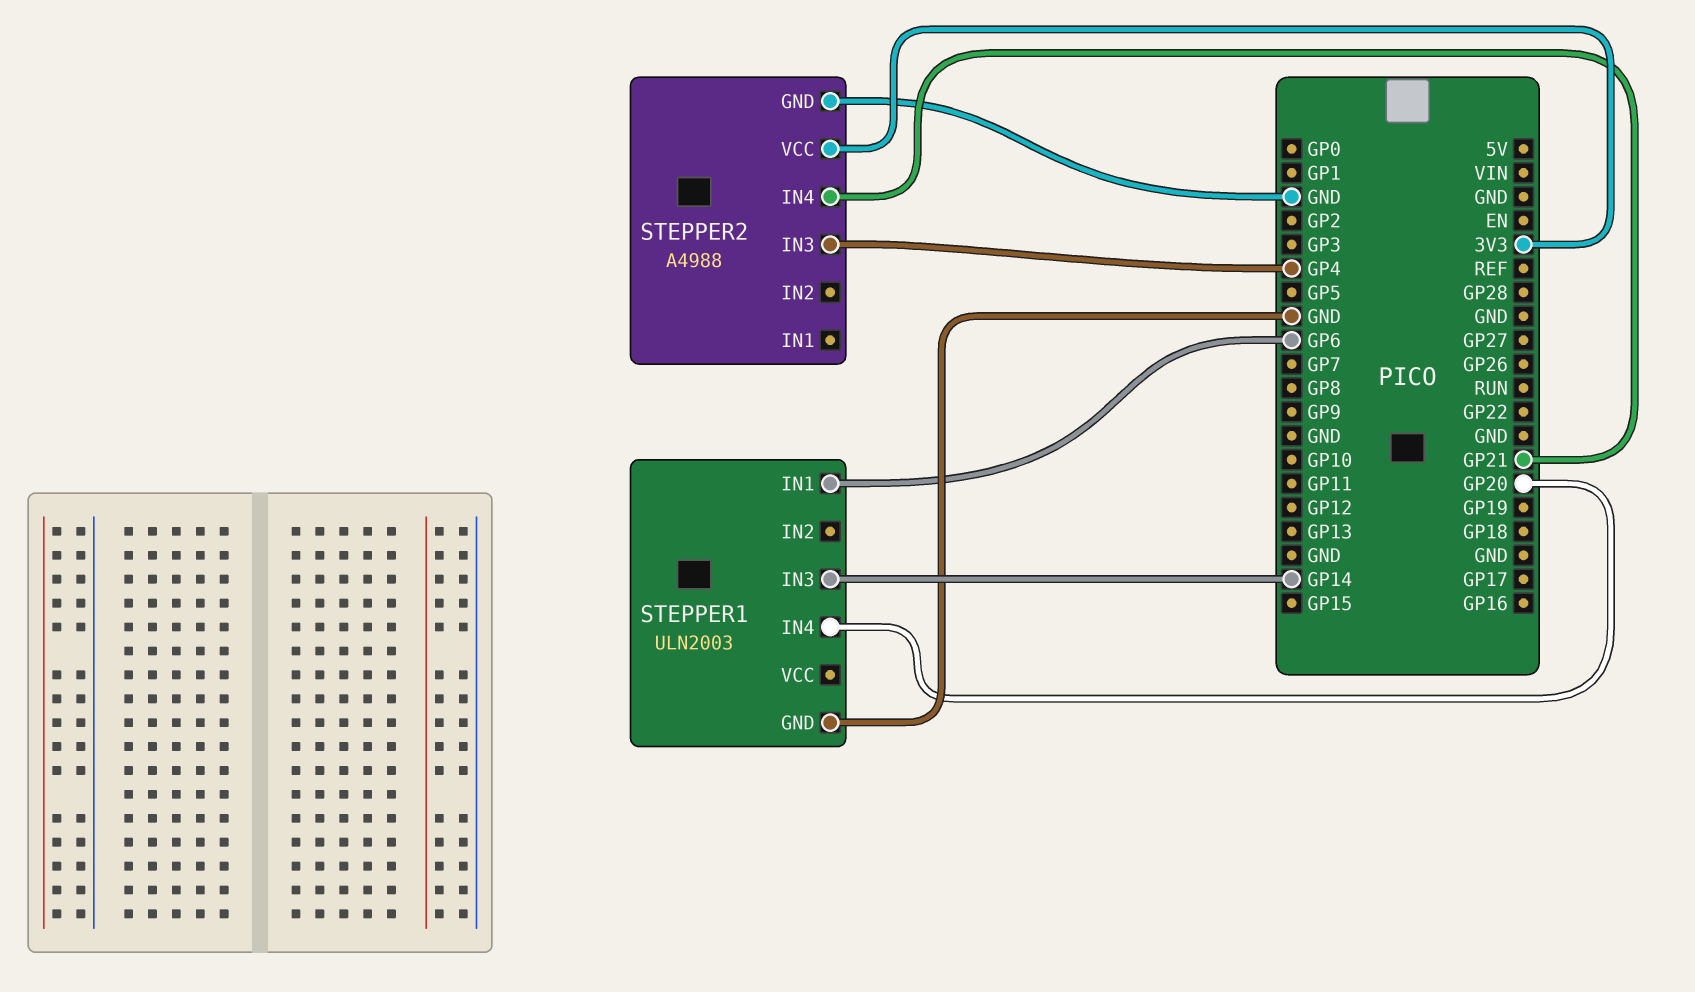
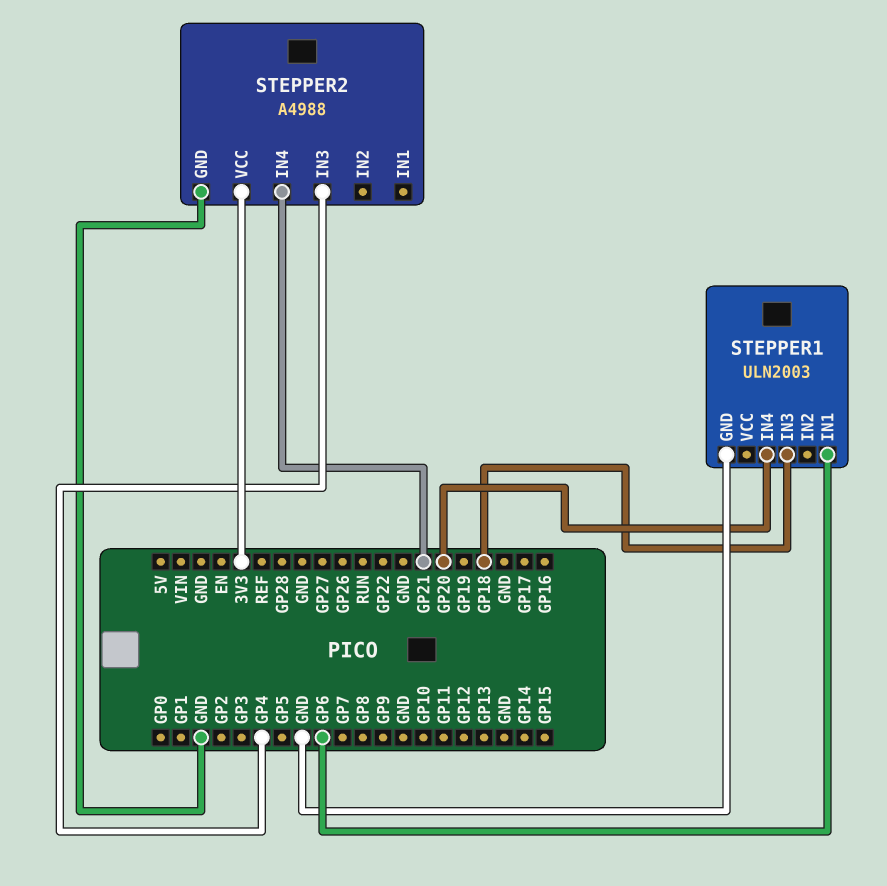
STEPPER1 pin IN3: GP14 -> GP18

